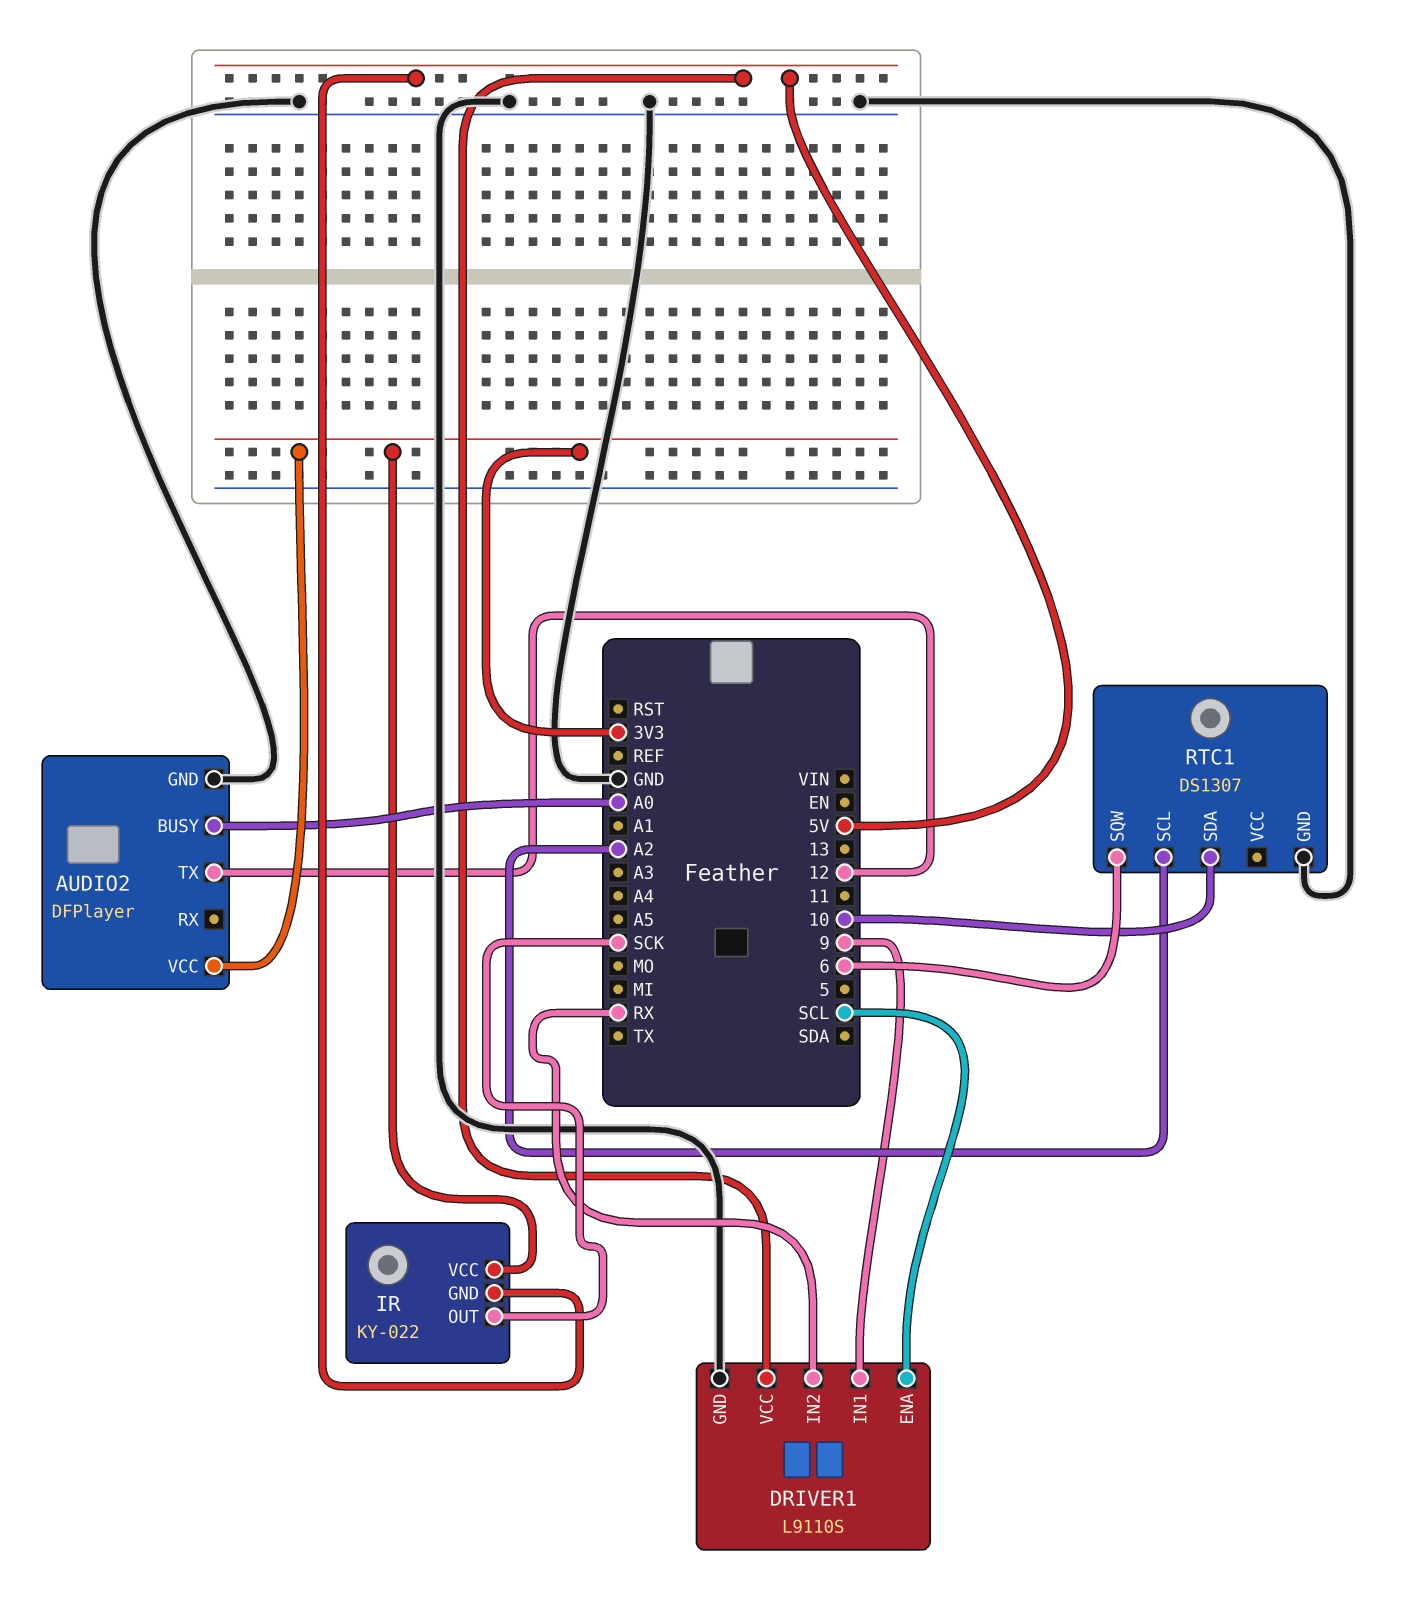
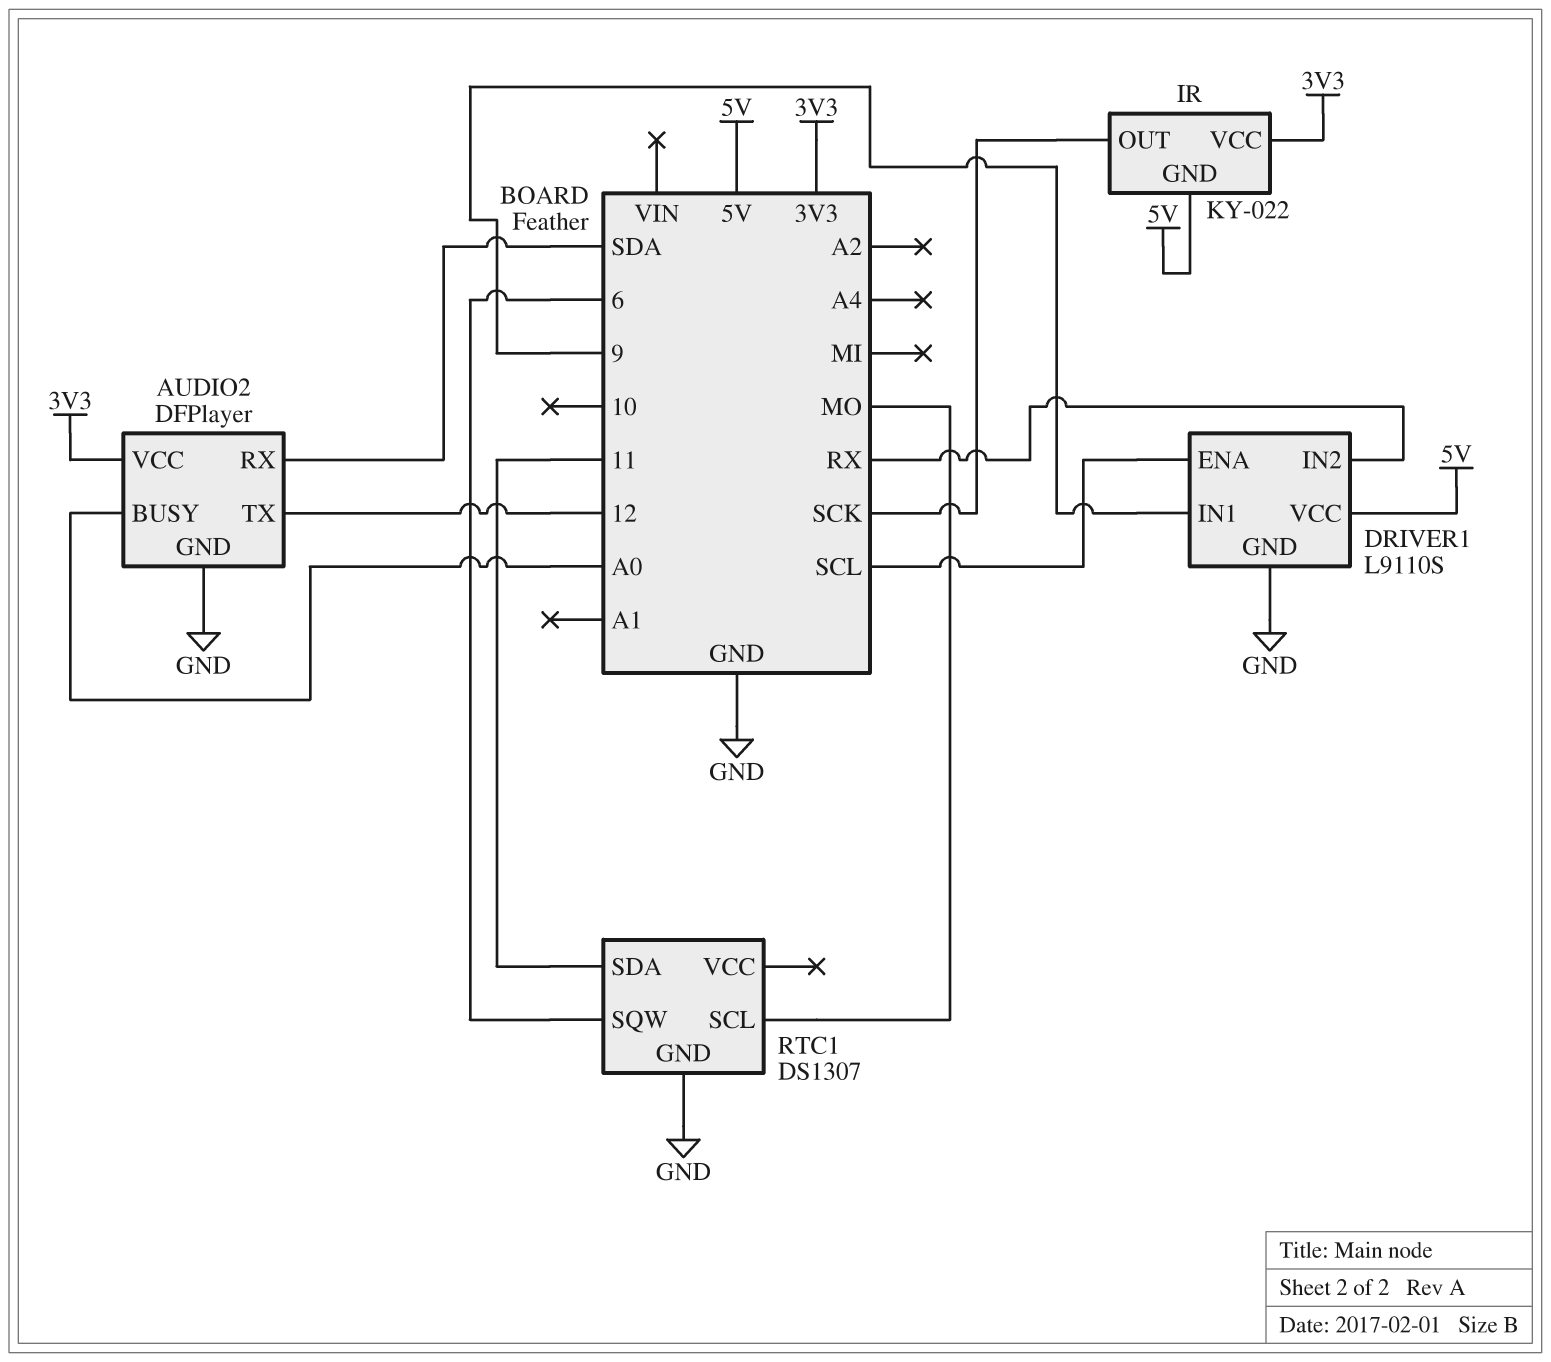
AUDIO2 pin RX: none -> SDA
RTC1 pin SCL: A2 -> MO
RTC1 pin SDA: 10 -> 11

